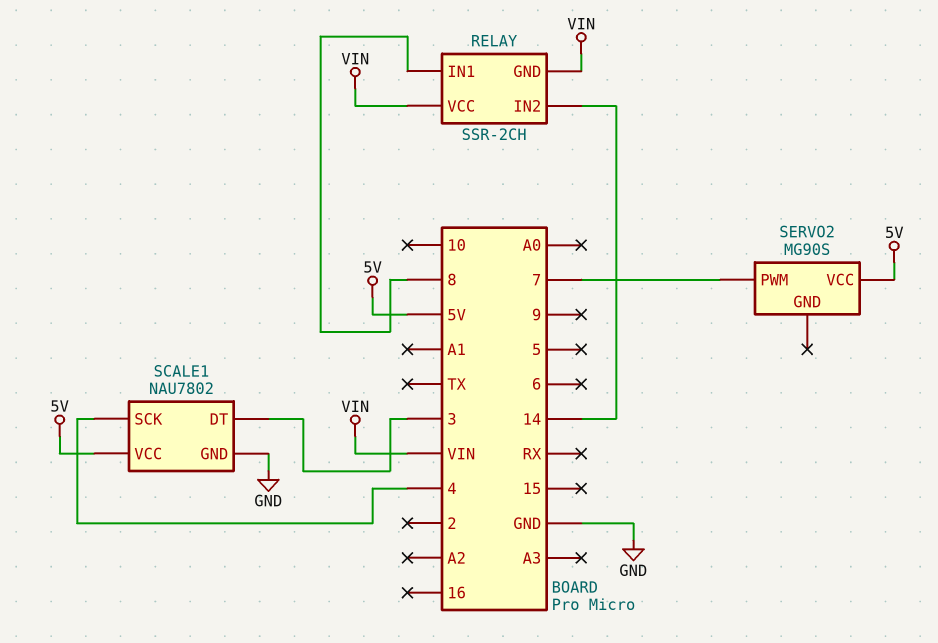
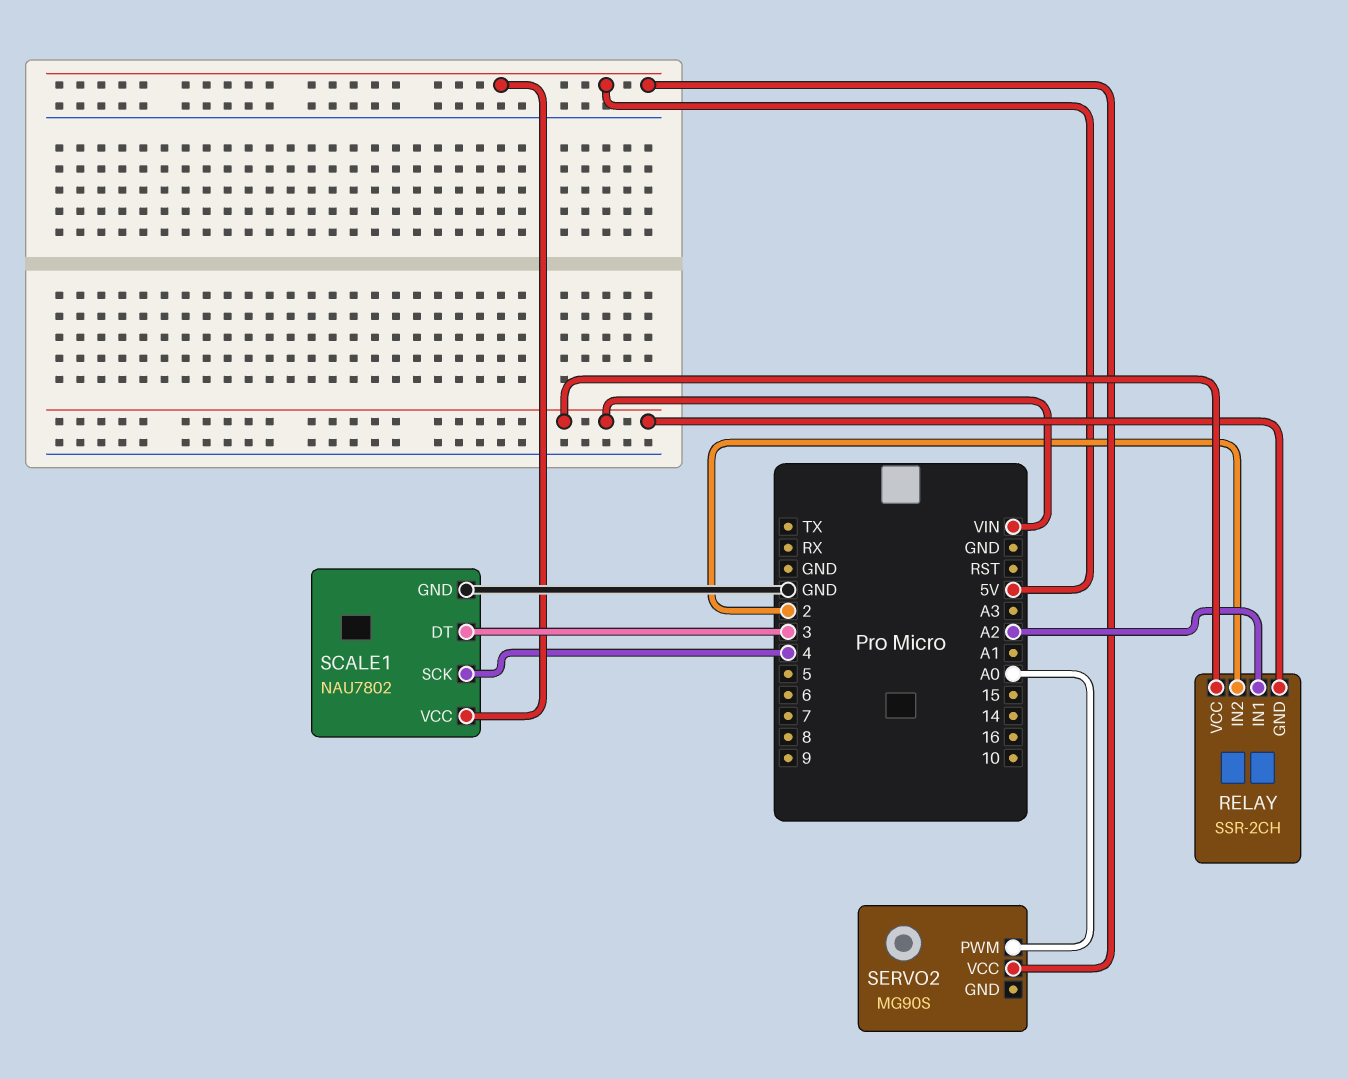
RELAY pin IN1: 8 -> A2
RELAY pin IN2: 14 -> 2
SERVO2 pin PWM: 7 -> A0

